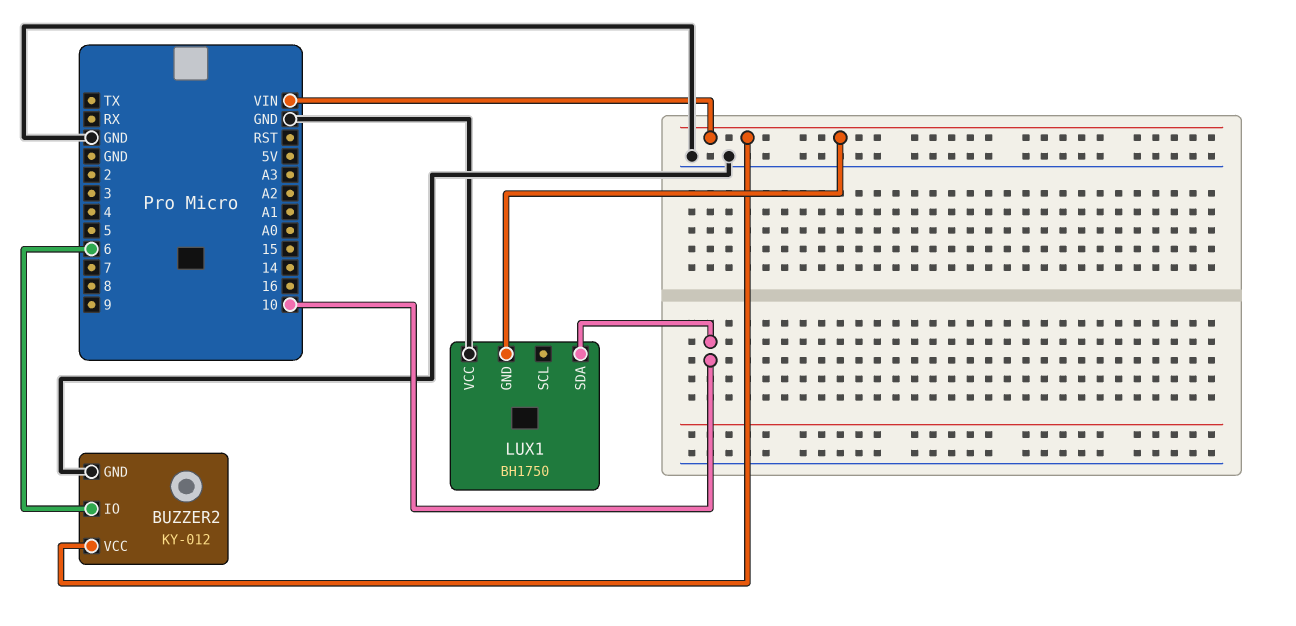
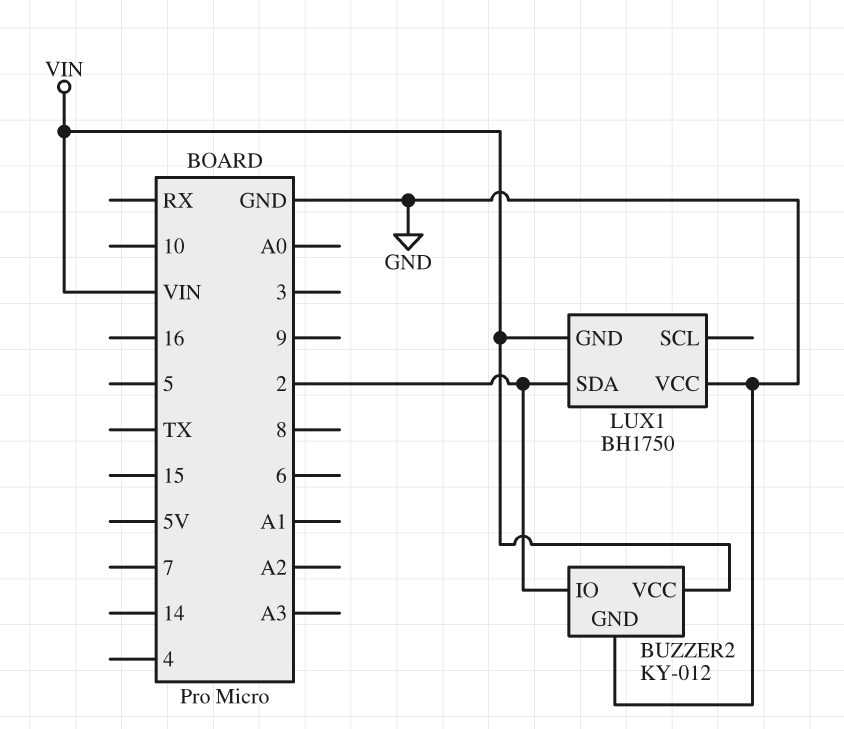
BUZZER2 pin IO: 6 -> 2
LUX1 pin SDA: 10 -> 2

